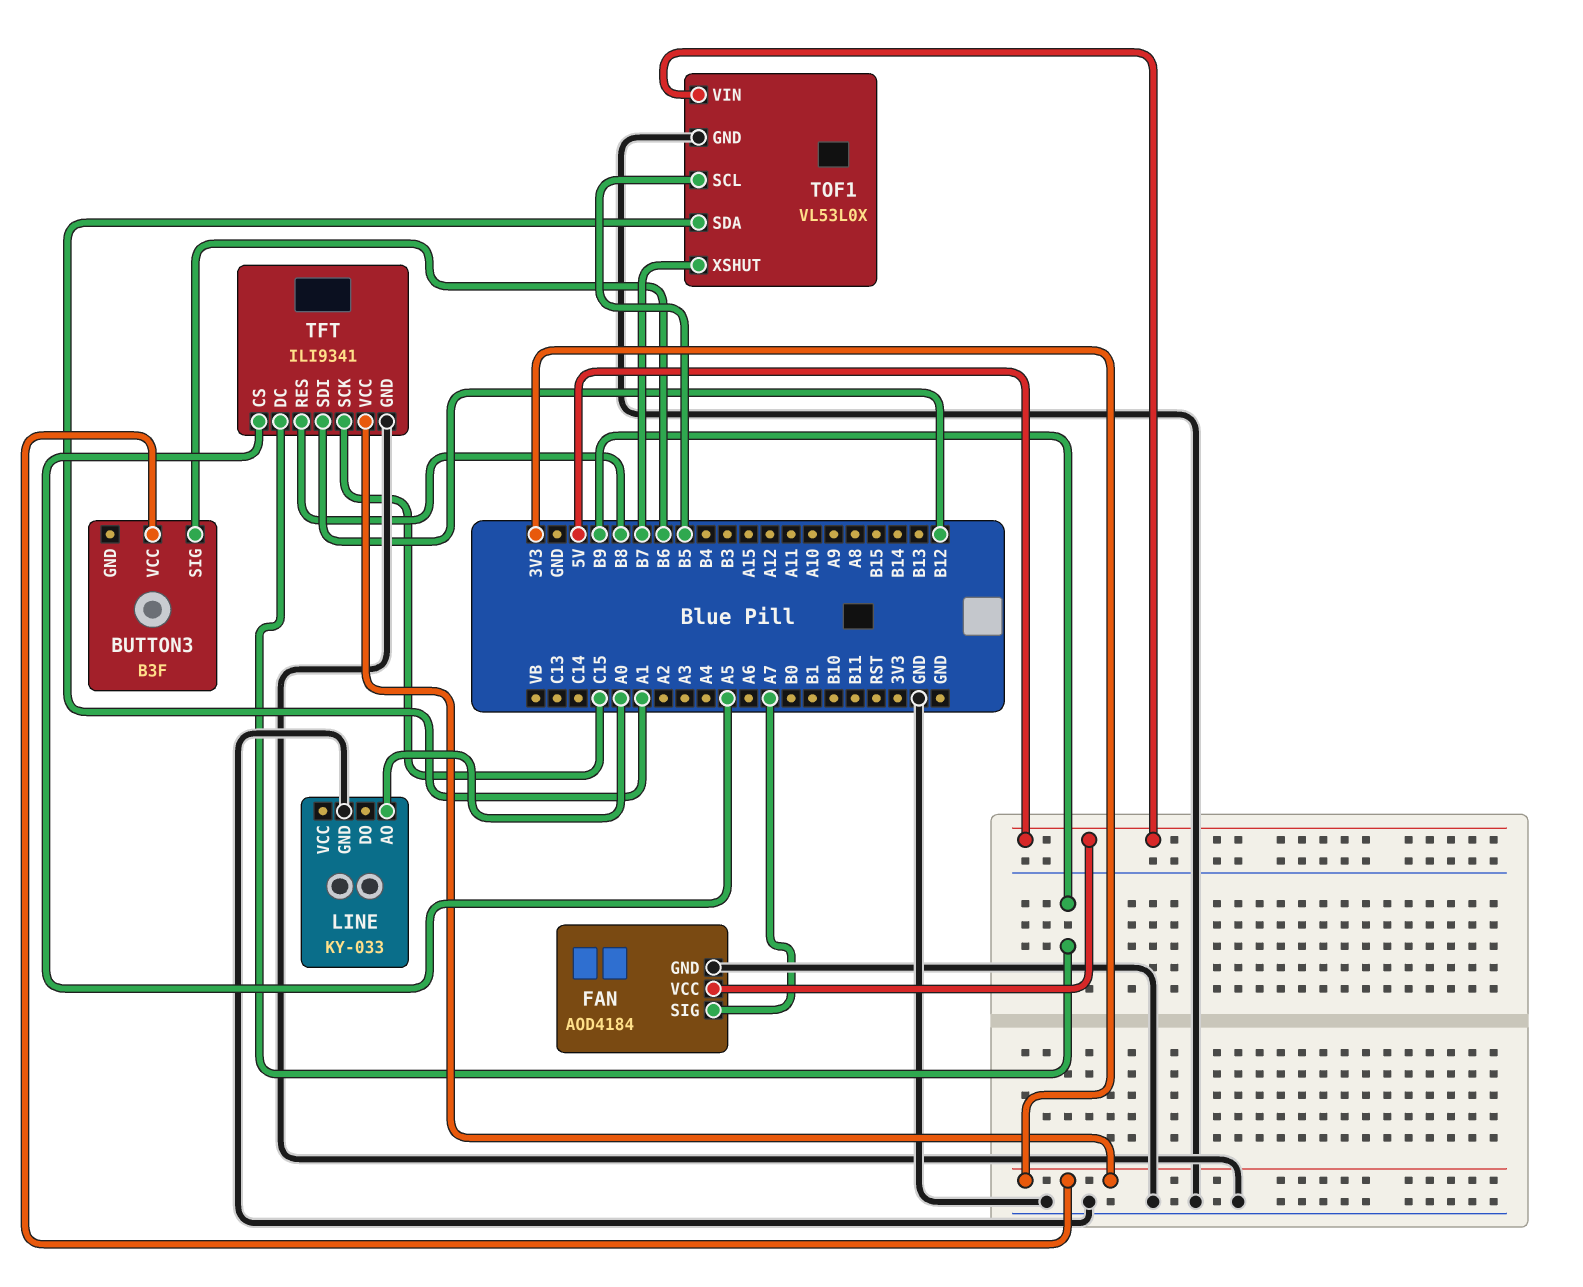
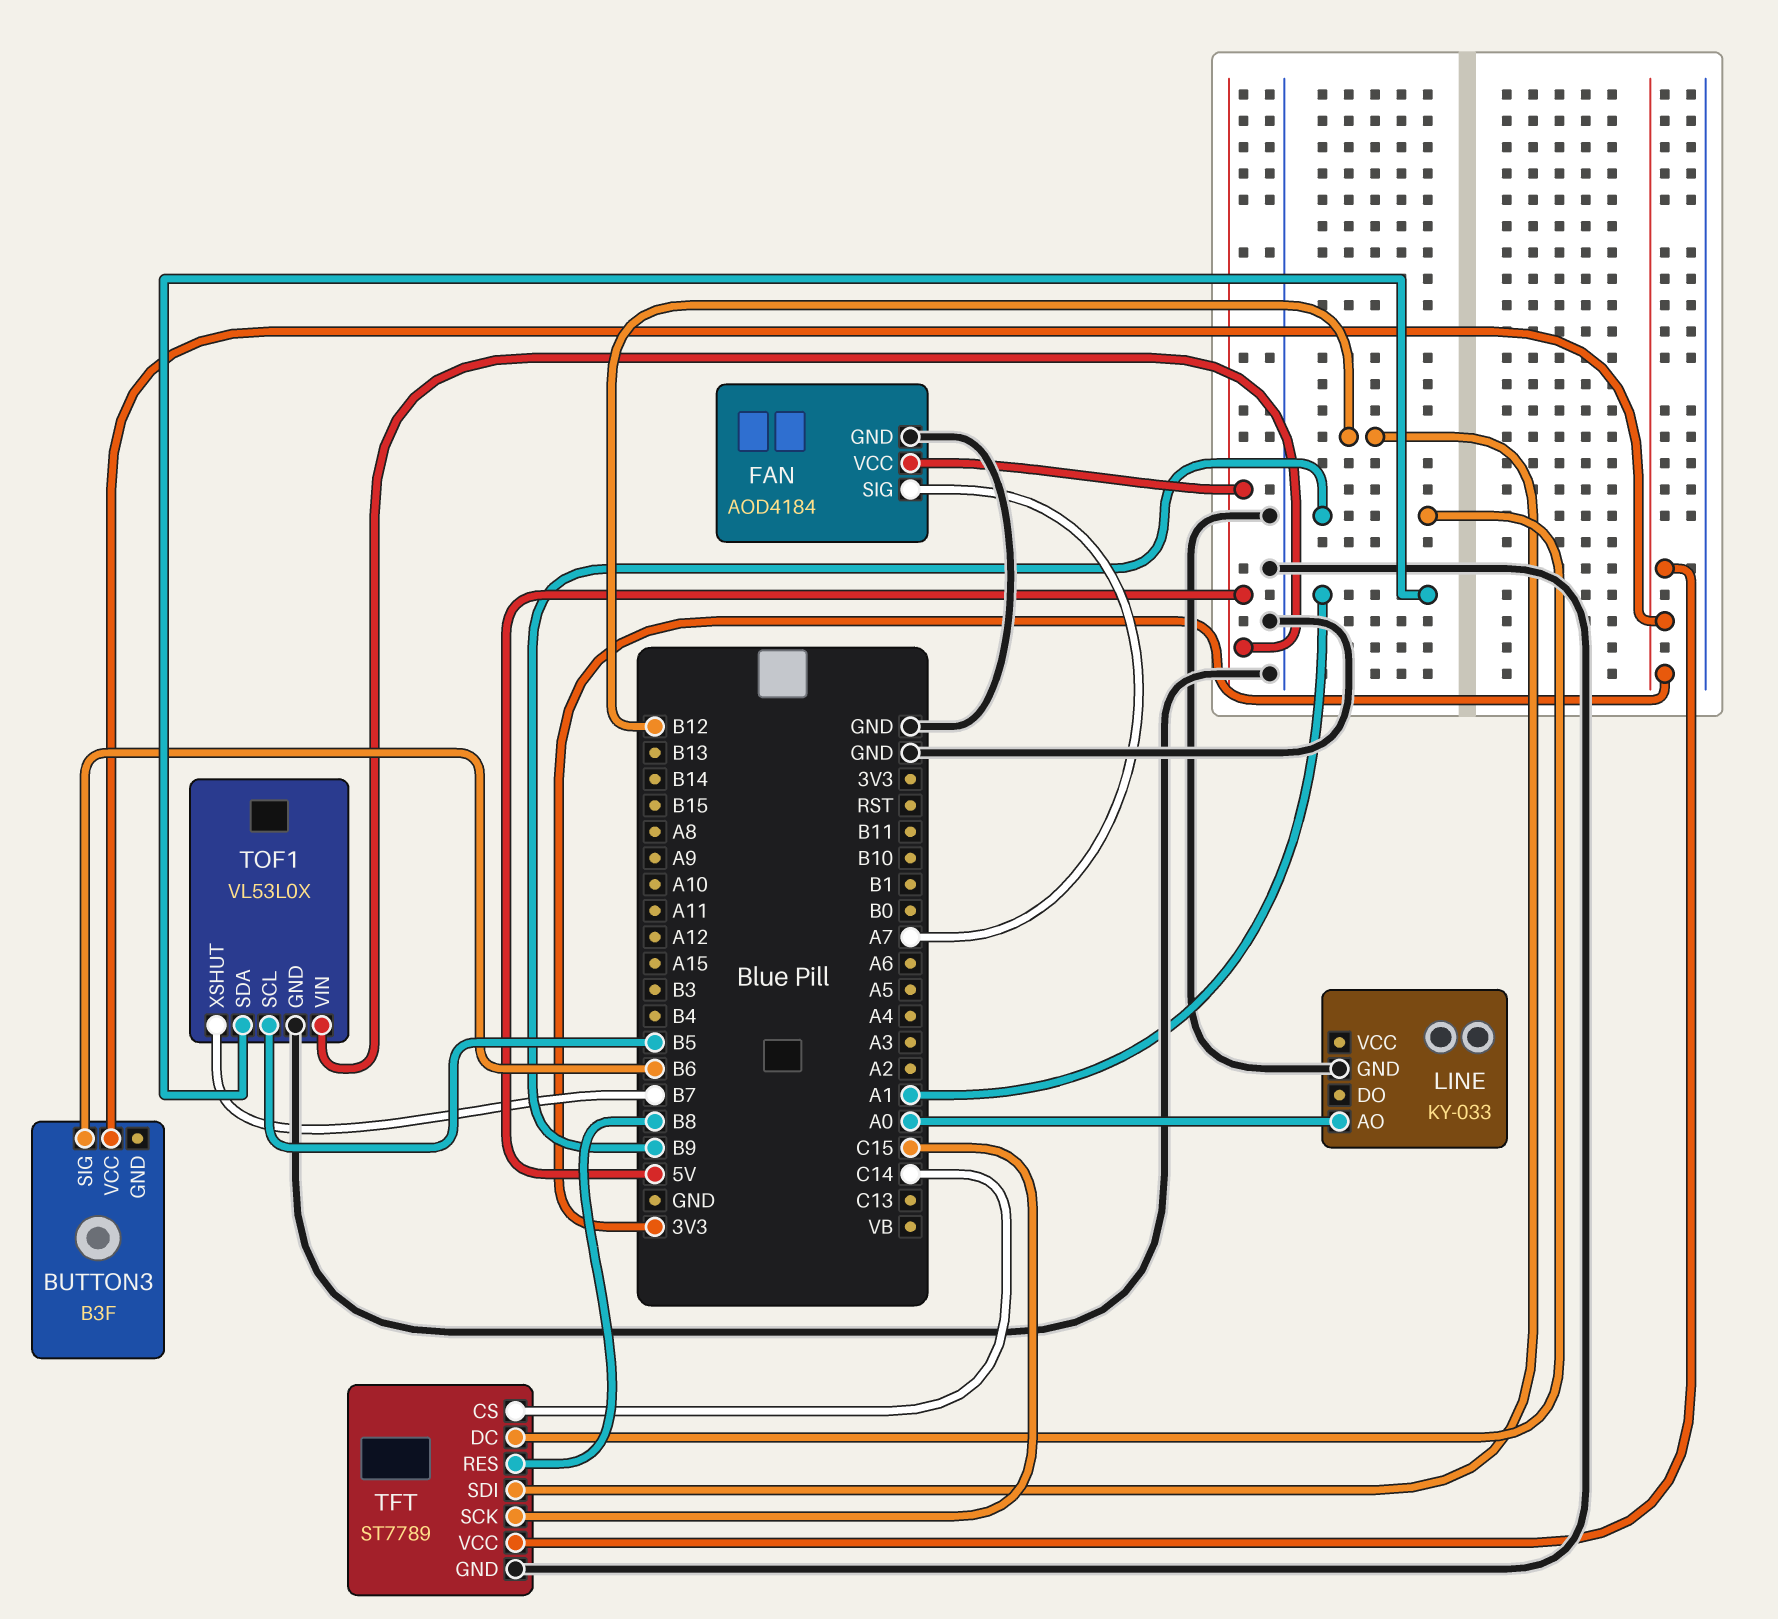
TFT: ILI9341 -> ST7789
TFT pin CS: A5 -> C14

